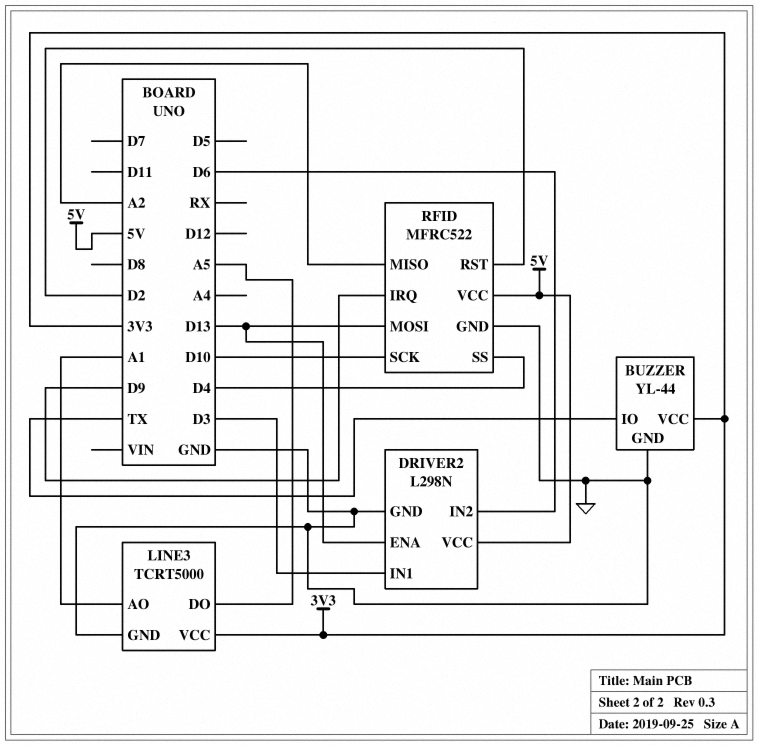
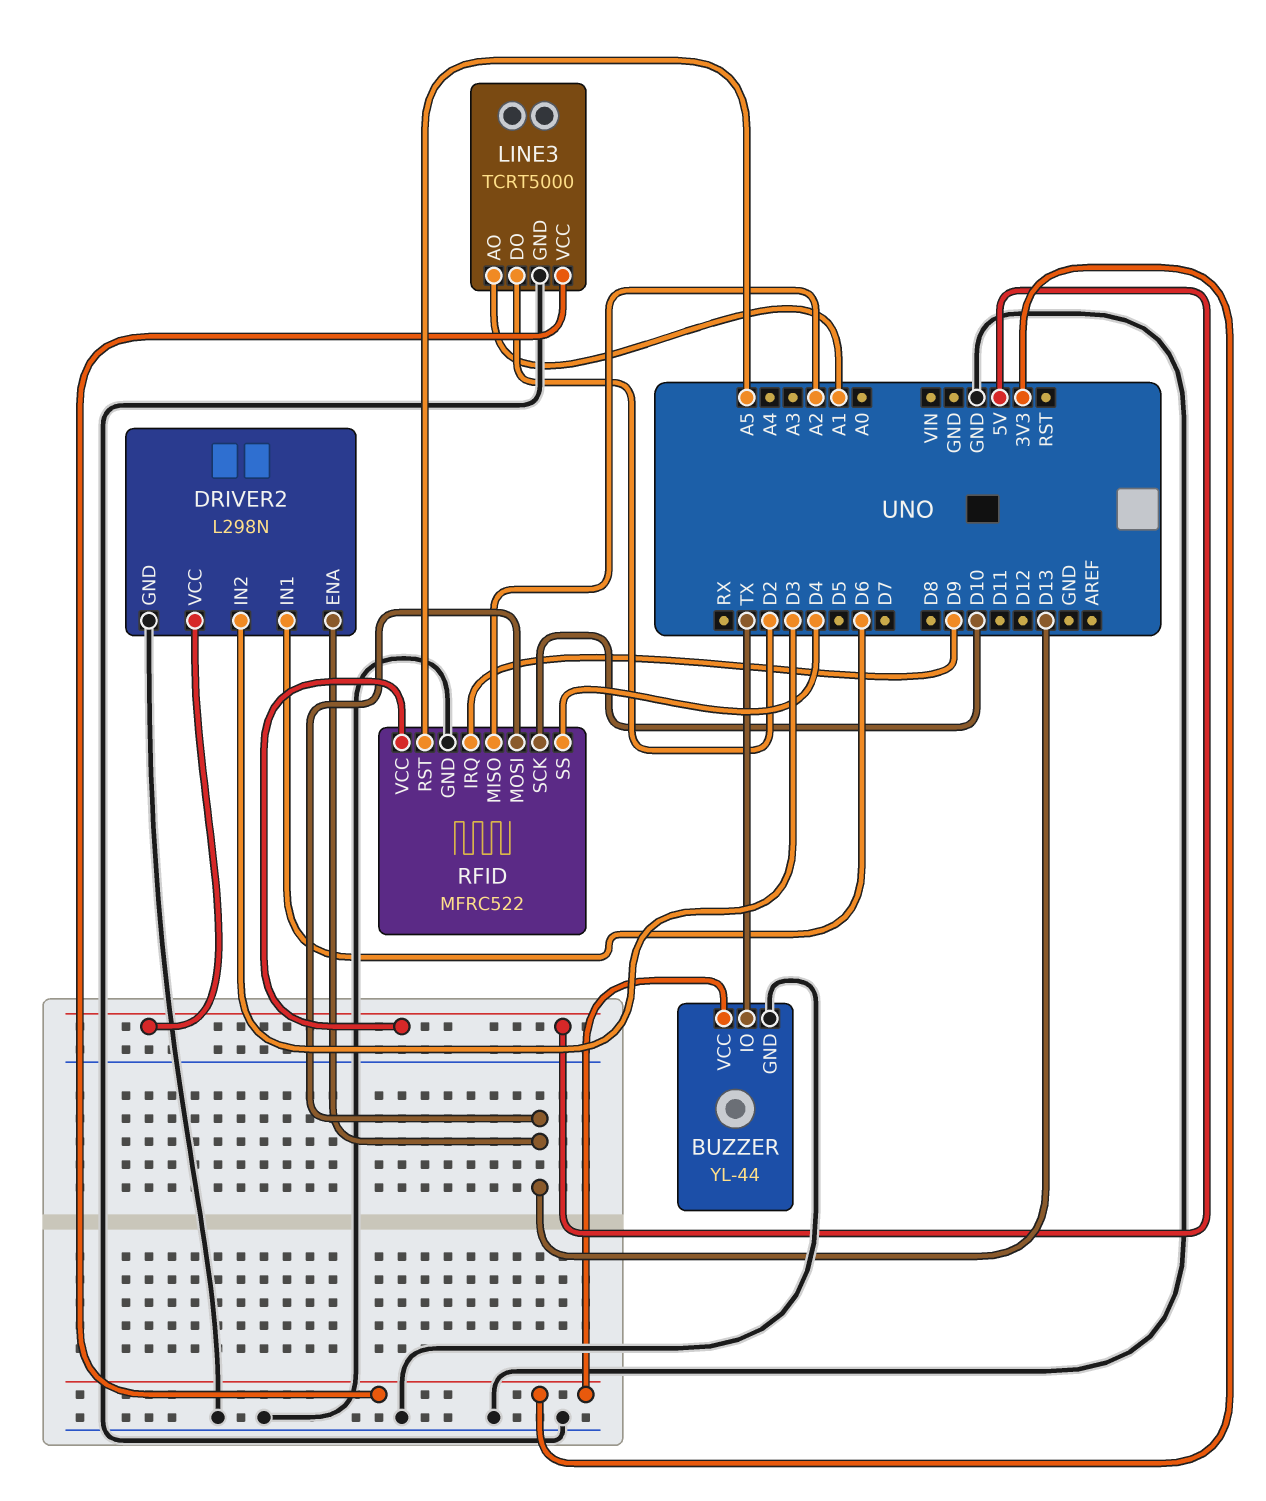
DRIVER2 pin IN1: D3 -> D6
DRIVER2 pin IN2: D6 -> D3
LINE3 pin DO: A5 -> D2
RFID pin RST: D2 -> A5

